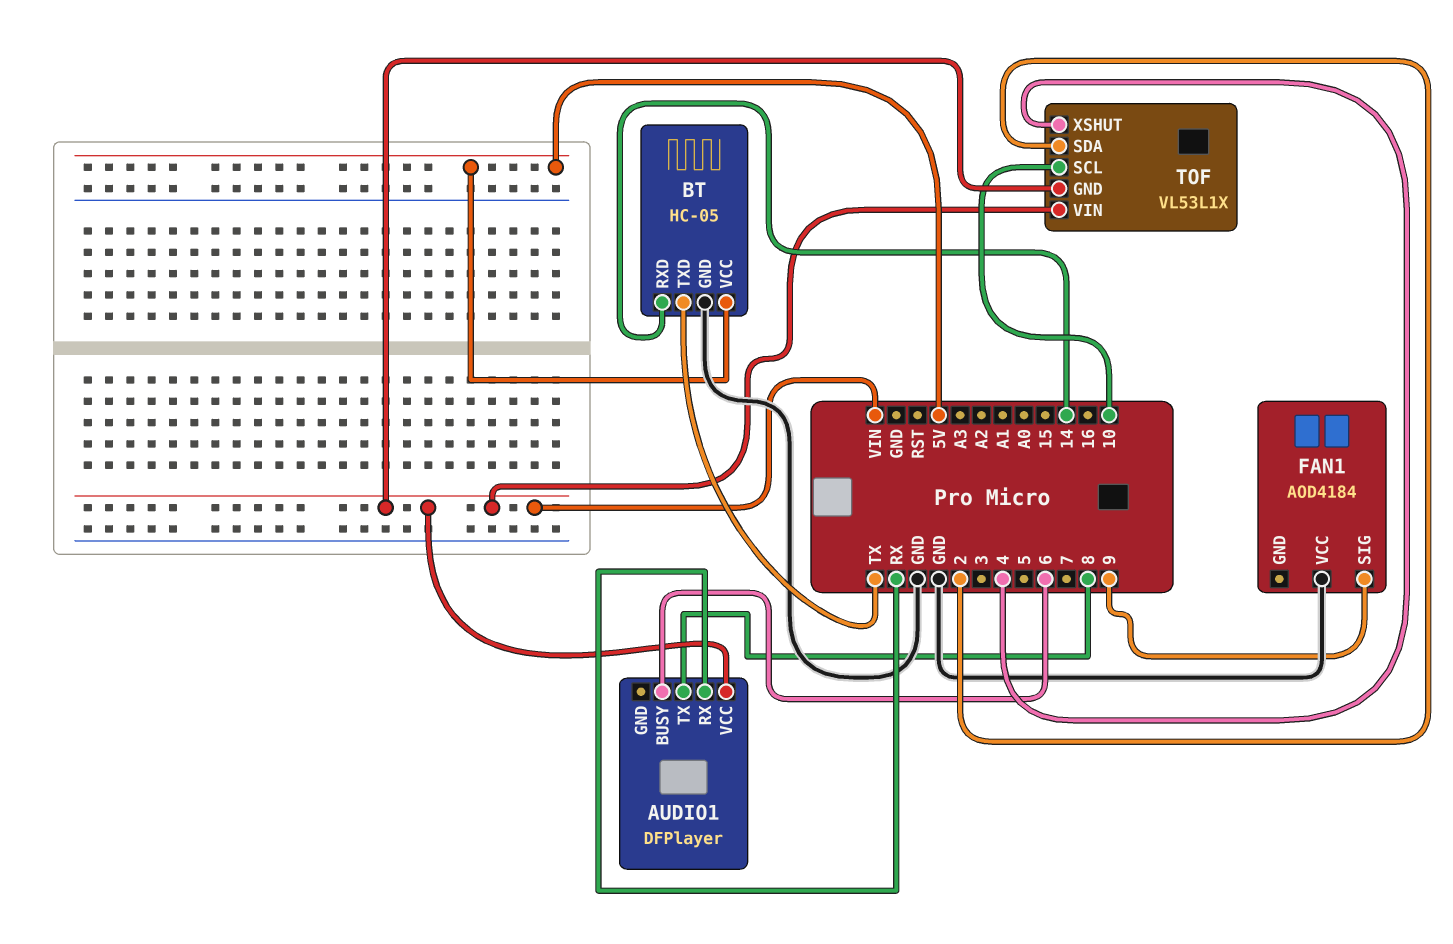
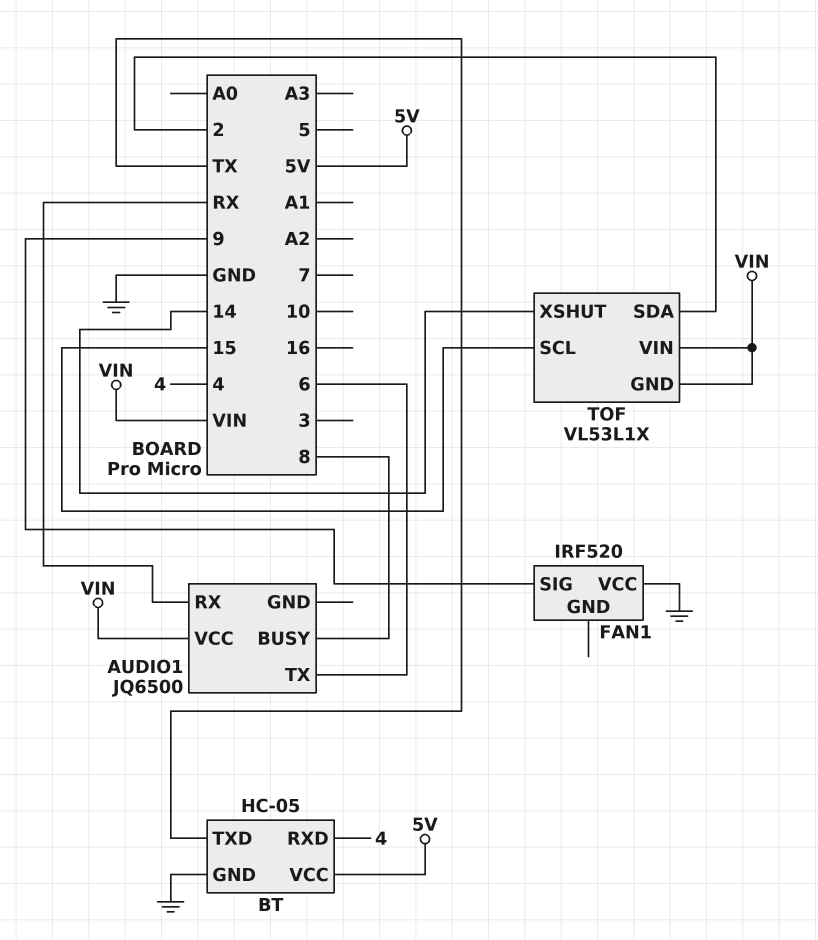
AUDIO1: DFPlayer -> JQ6500
AUDIO1 pin BUSY: 6 -> 8
AUDIO1 pin TX: 8 -> 6
BT pin RXD: 14 -> 4
FAN1: AOD4184 -> IRF520
TOF pin SCL: 10 -> 15
TOF pin XSHUT: 4 -> 14

